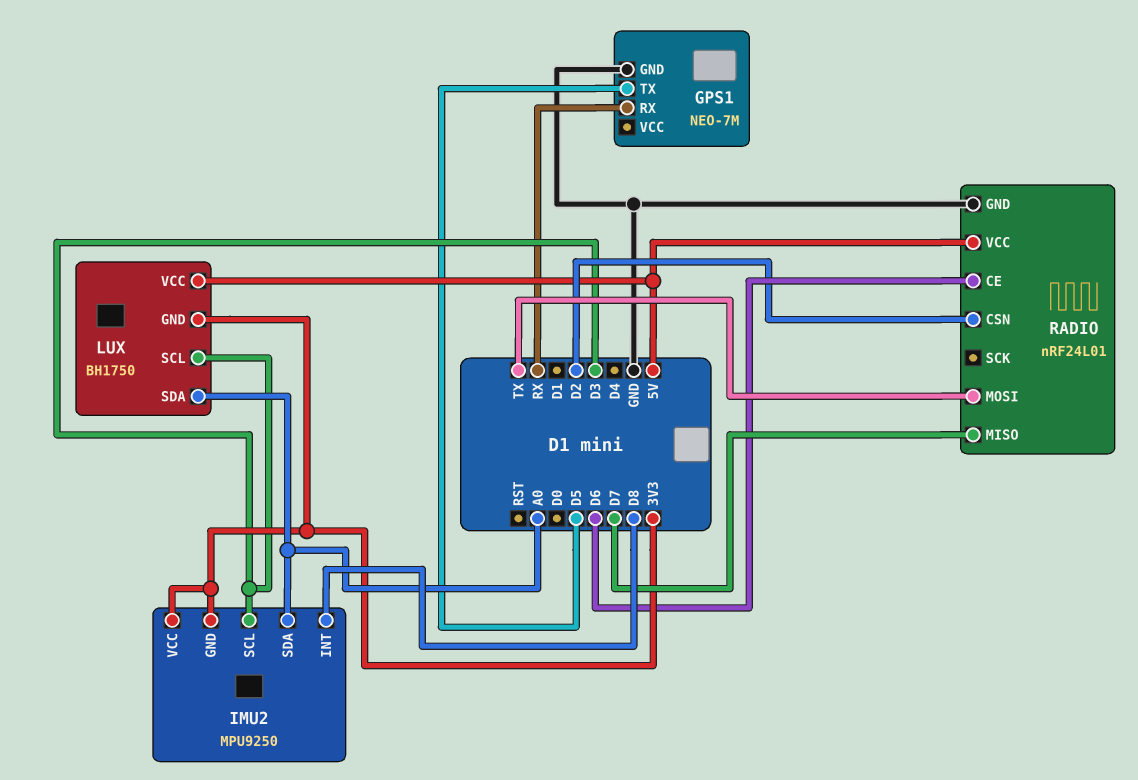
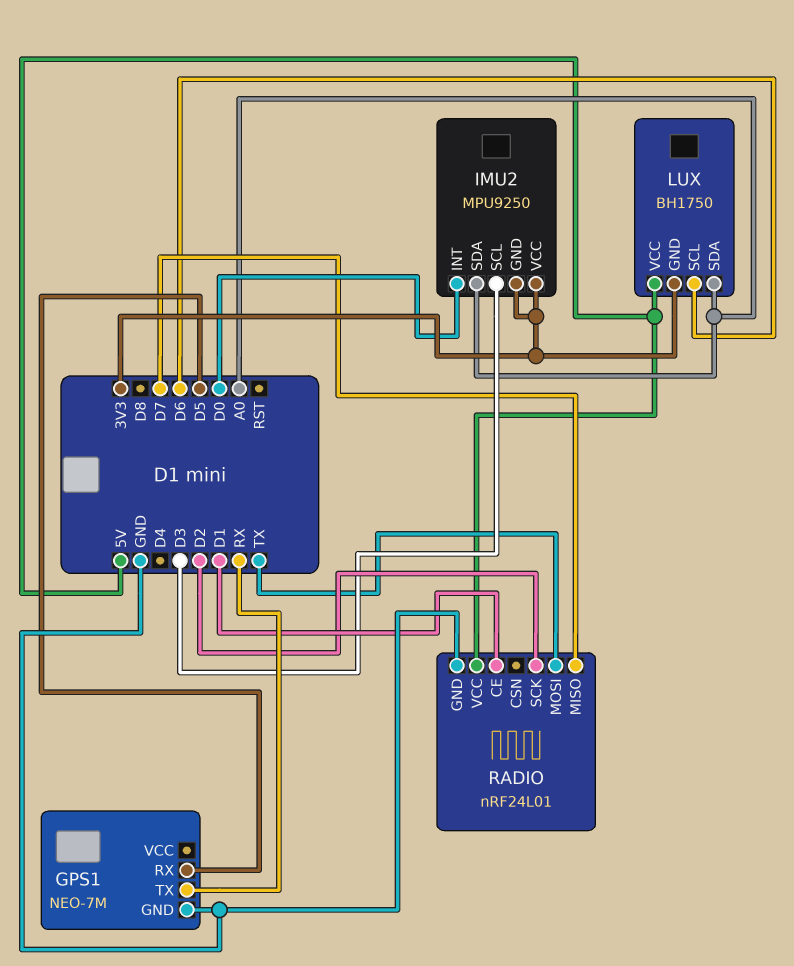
GPS1 pin RX: RX -> D5
GPS1 pin TX: D5 -> RX
IMU2 pin INT: D8 -> D0
LUX pin SCL: D3 -> D6
RADIO pin CE: D6 -> D1
RADIO pin CSN: D2 -> none
RADIO pin SCK: none -> D2

